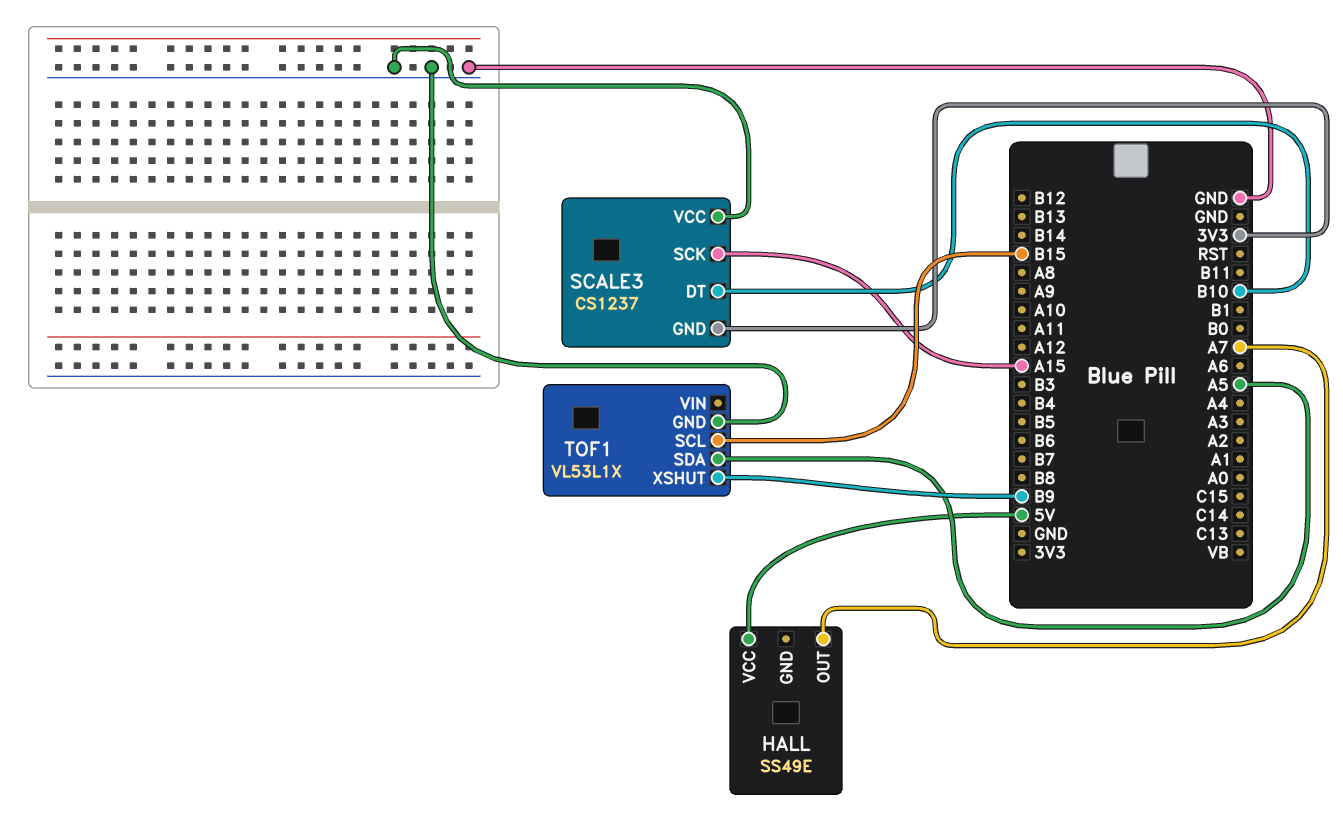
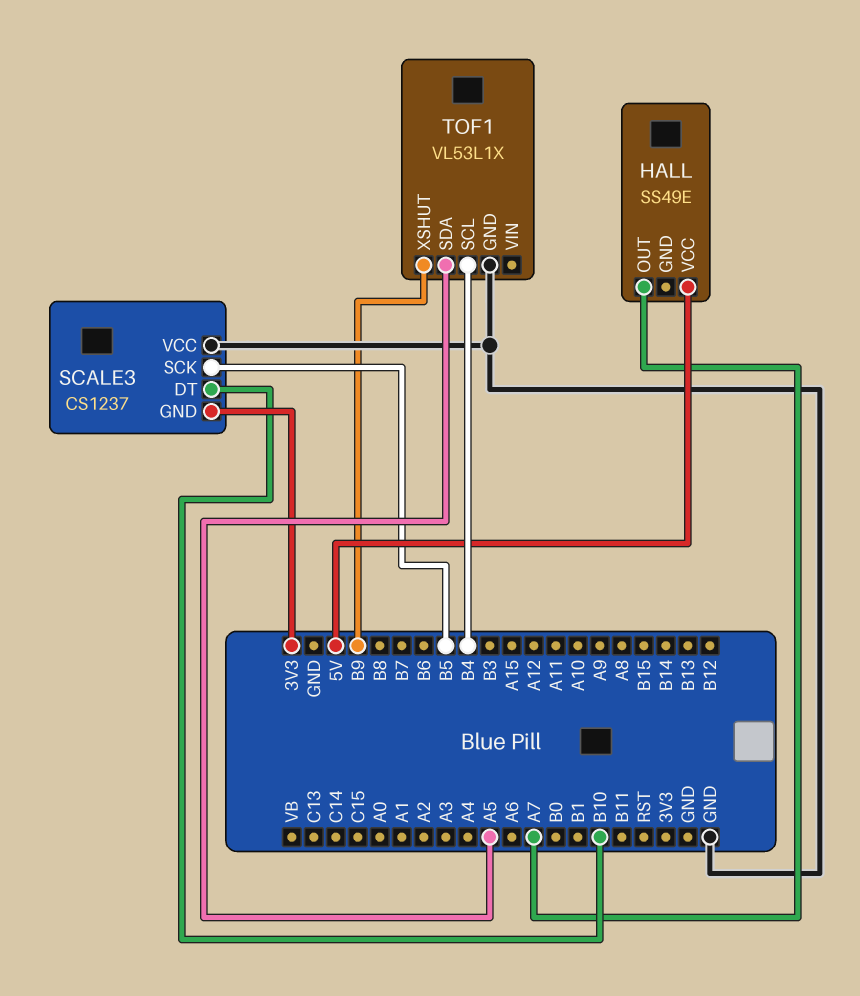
SCALE3 pin SCK: A15 -> B5
TOF1 pin SCL: B15 -> B4

